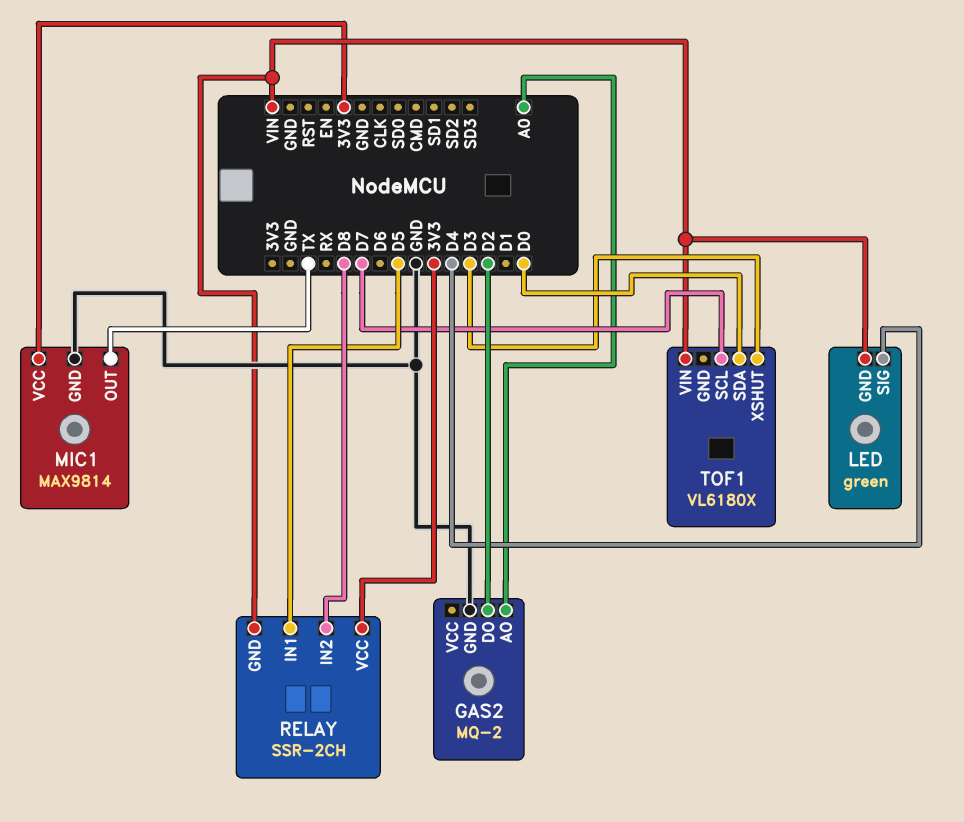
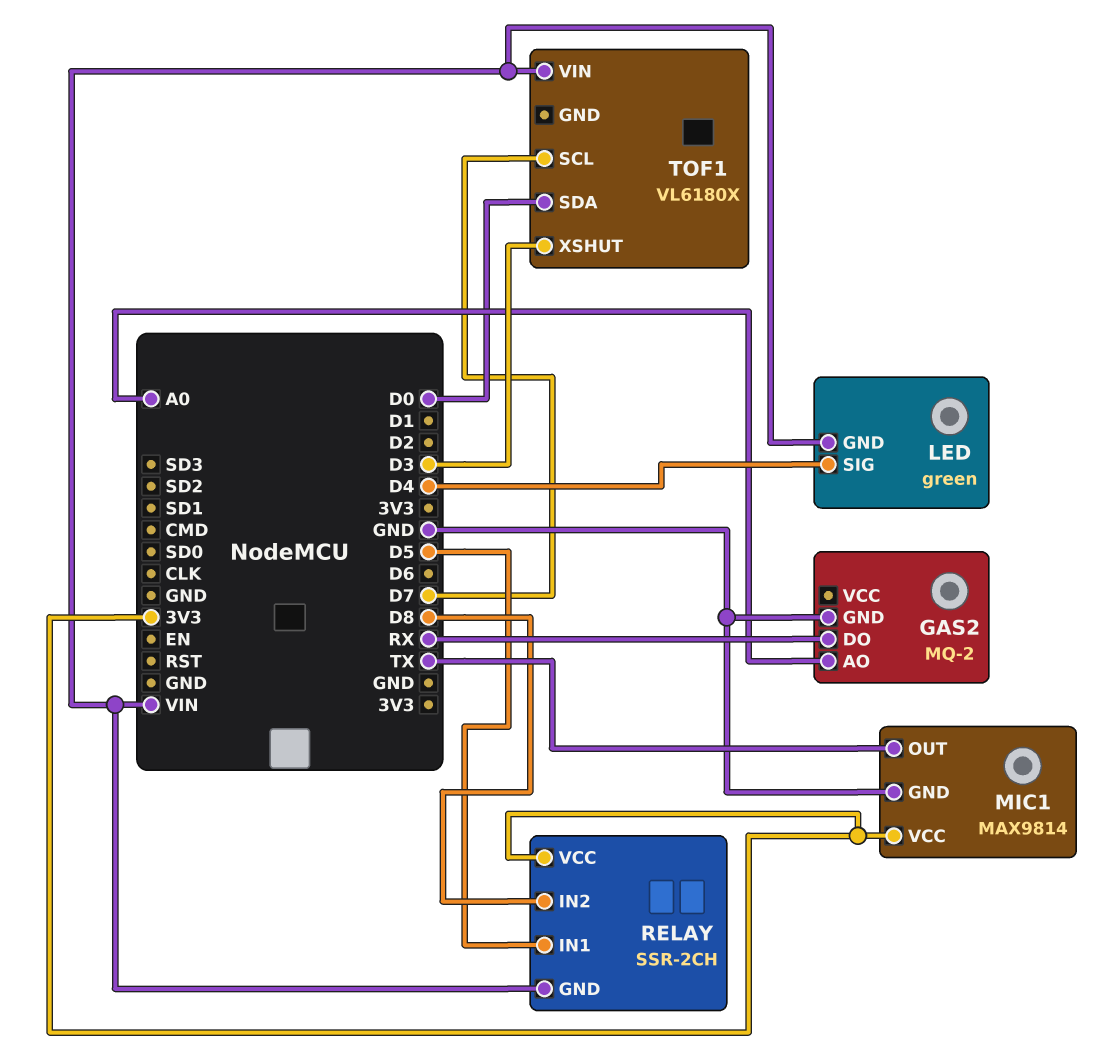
GAS2 pin DO: D2 -> RX

